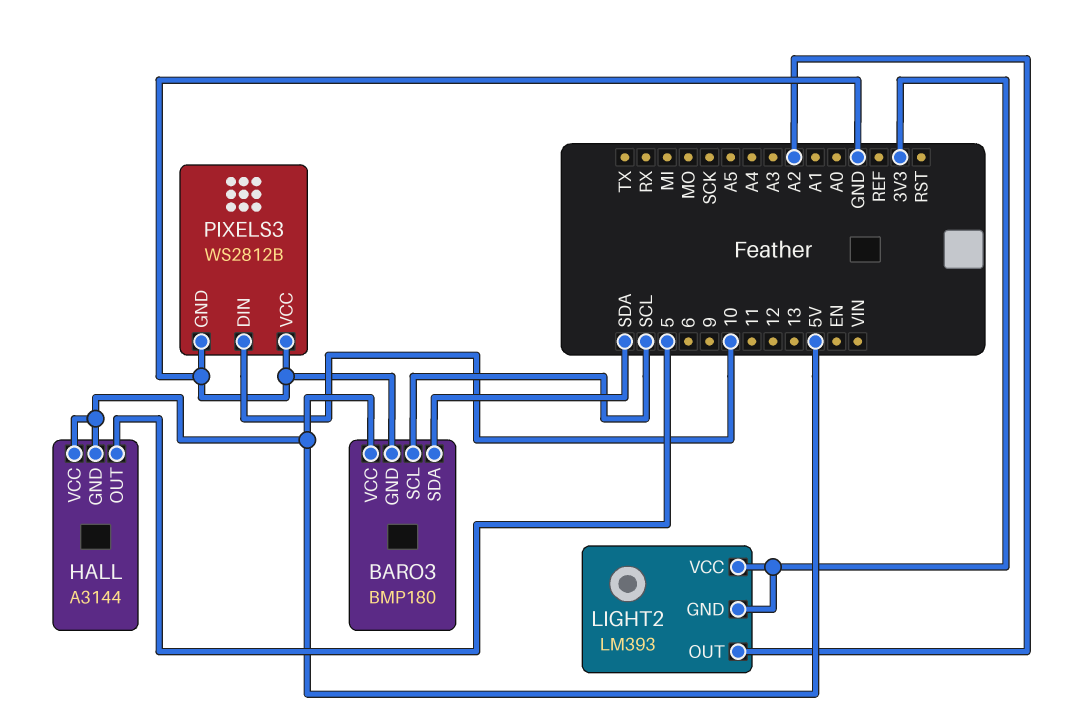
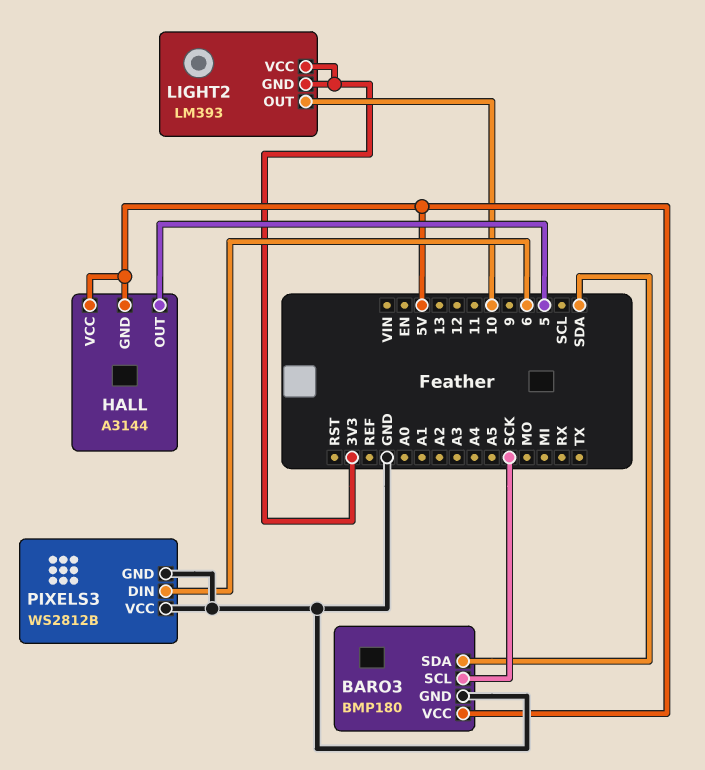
BARO3 pin SCL: SCL -> SCK
LIGHT2 pin OUT: A2 -> 10
PIXELS3 pin DIN: 10 -> 6

